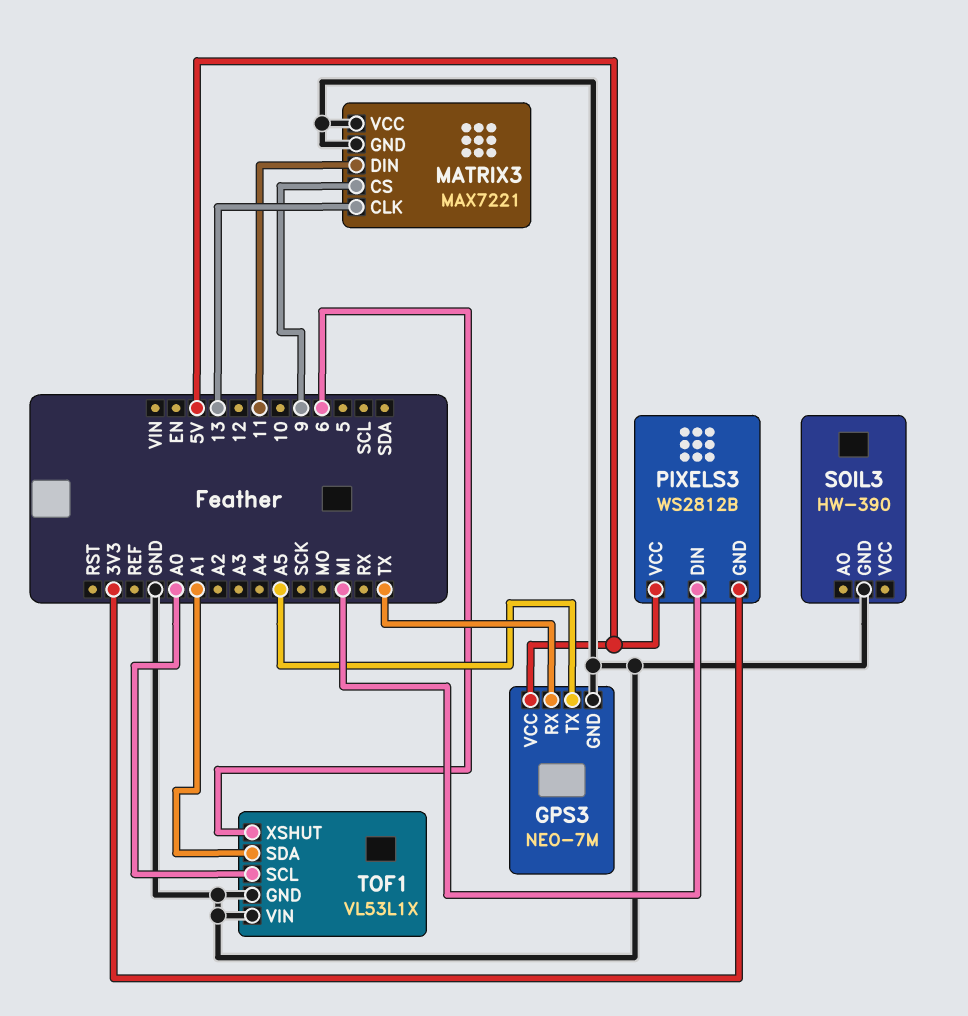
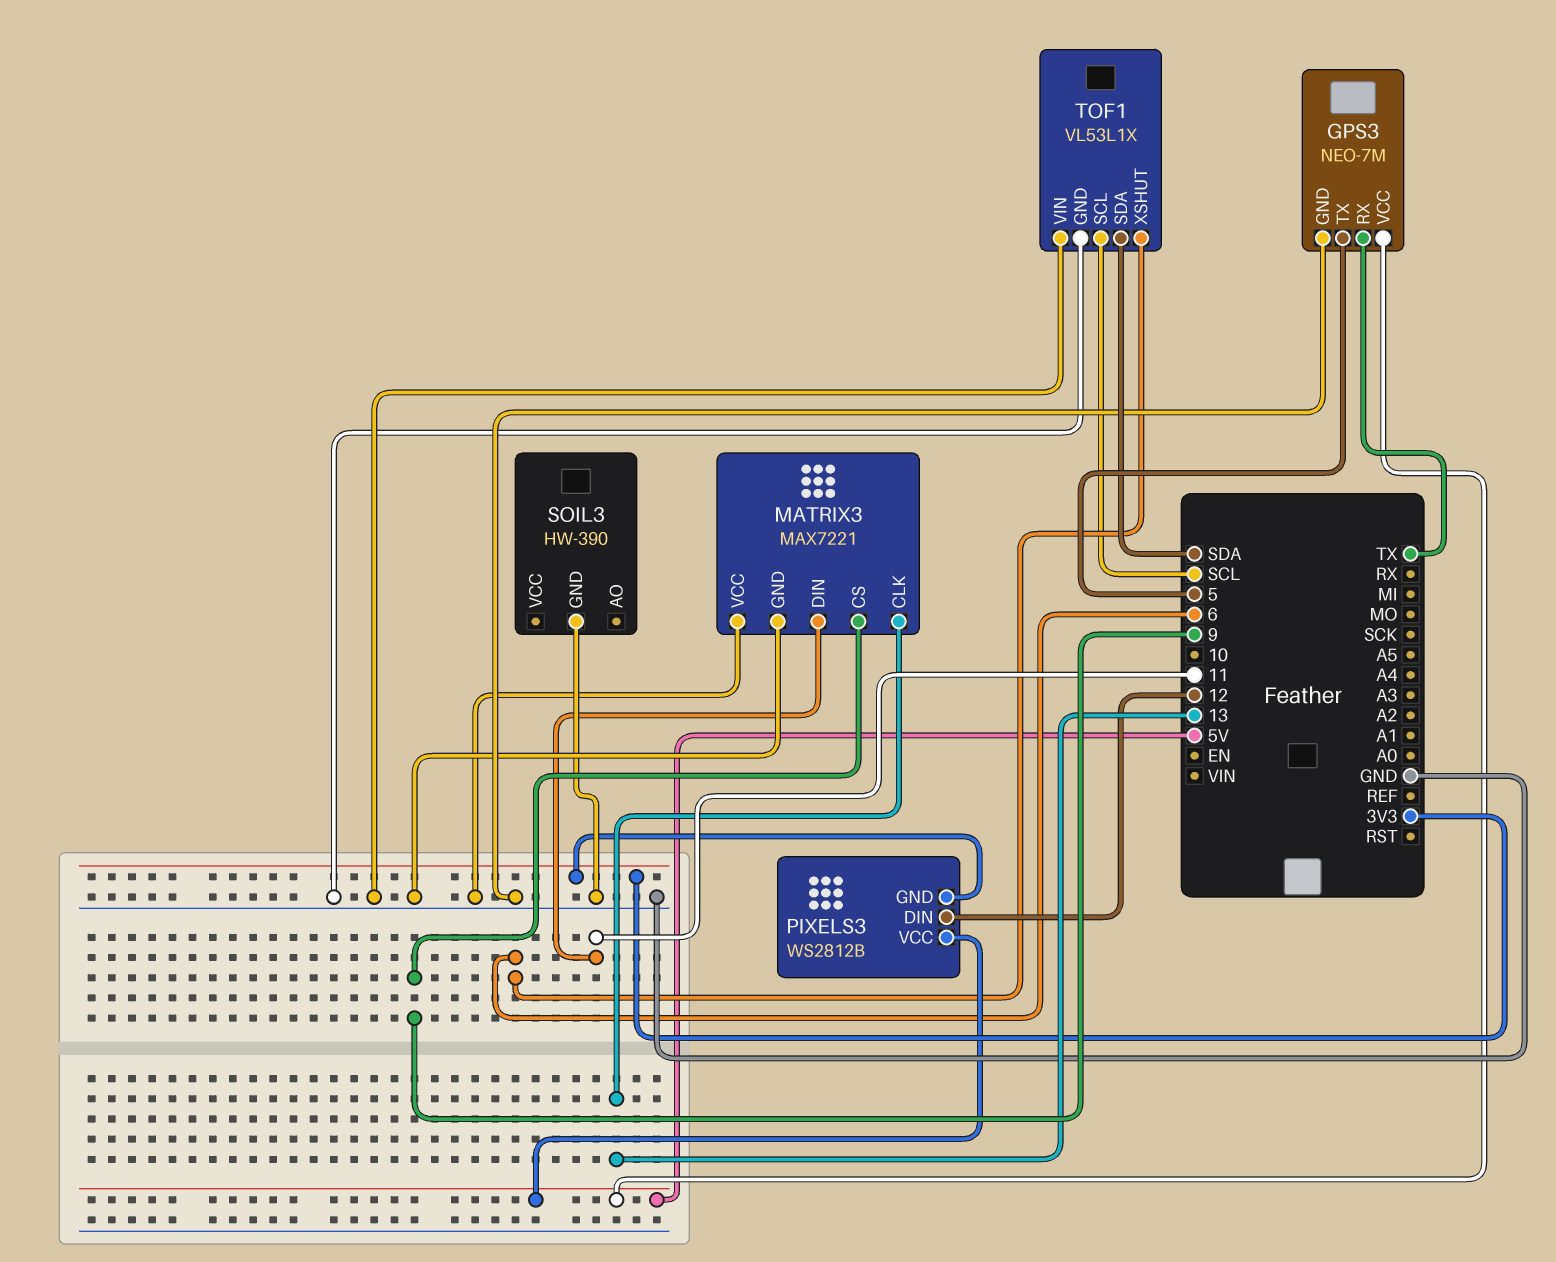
GPS3 pin TX: A5 -> 5
PIXELS3 pin DIN: MI -> 12
TOF1 pin SCL: A0 -> SCL
TOF1 pin SDA: A1 -> SDA

